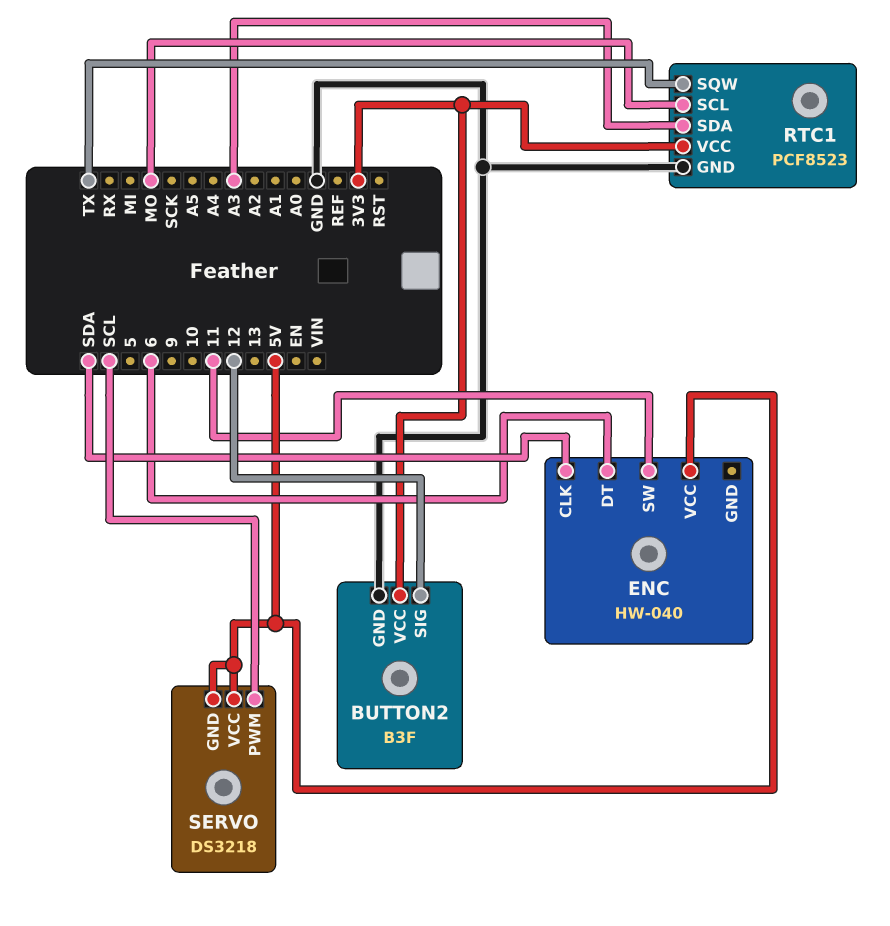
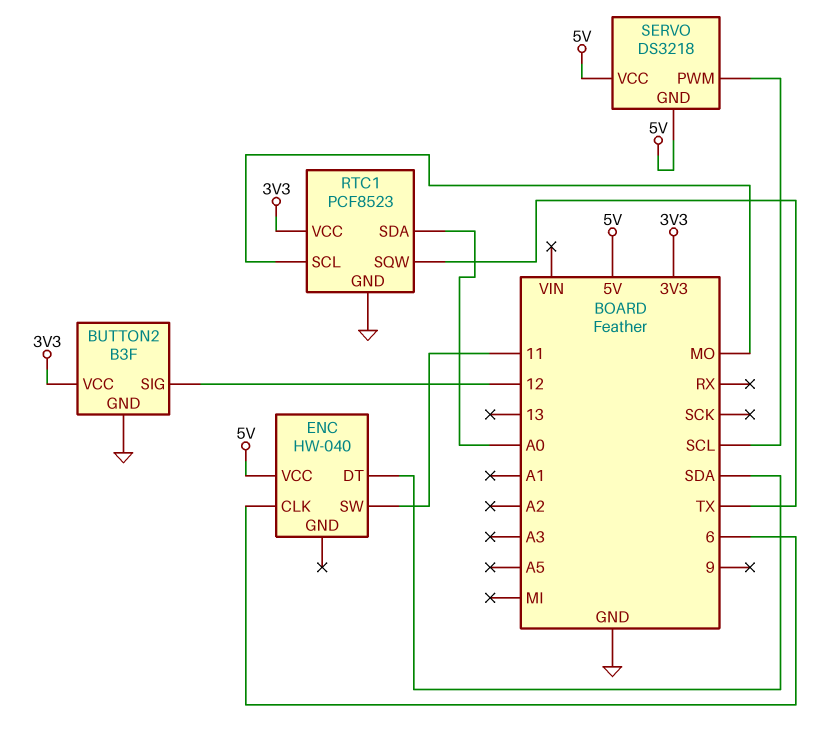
ENC pin CLK: SDA -> 6
ENC pin DT: 6 -> SDA
RTC1 pin SDA: A3 -> A0

